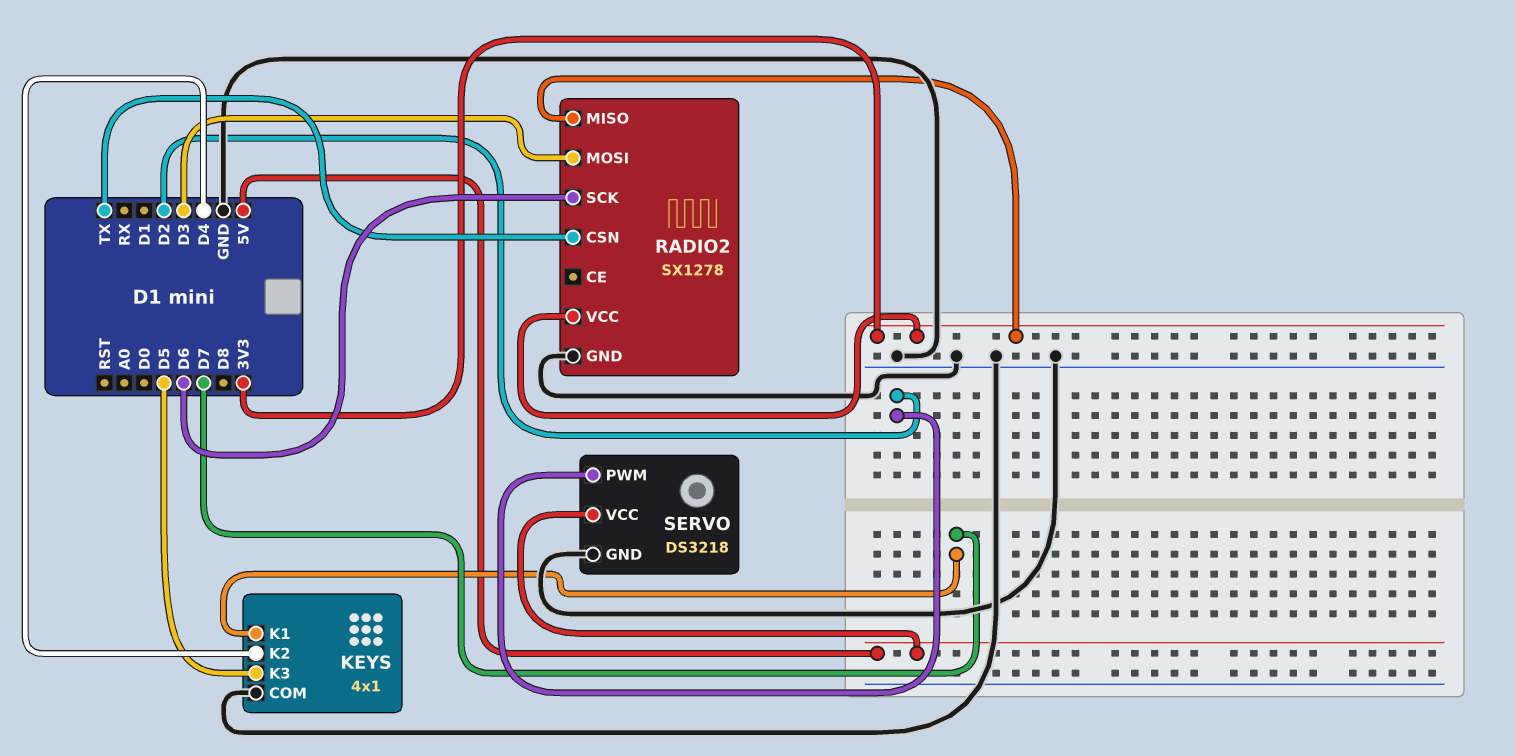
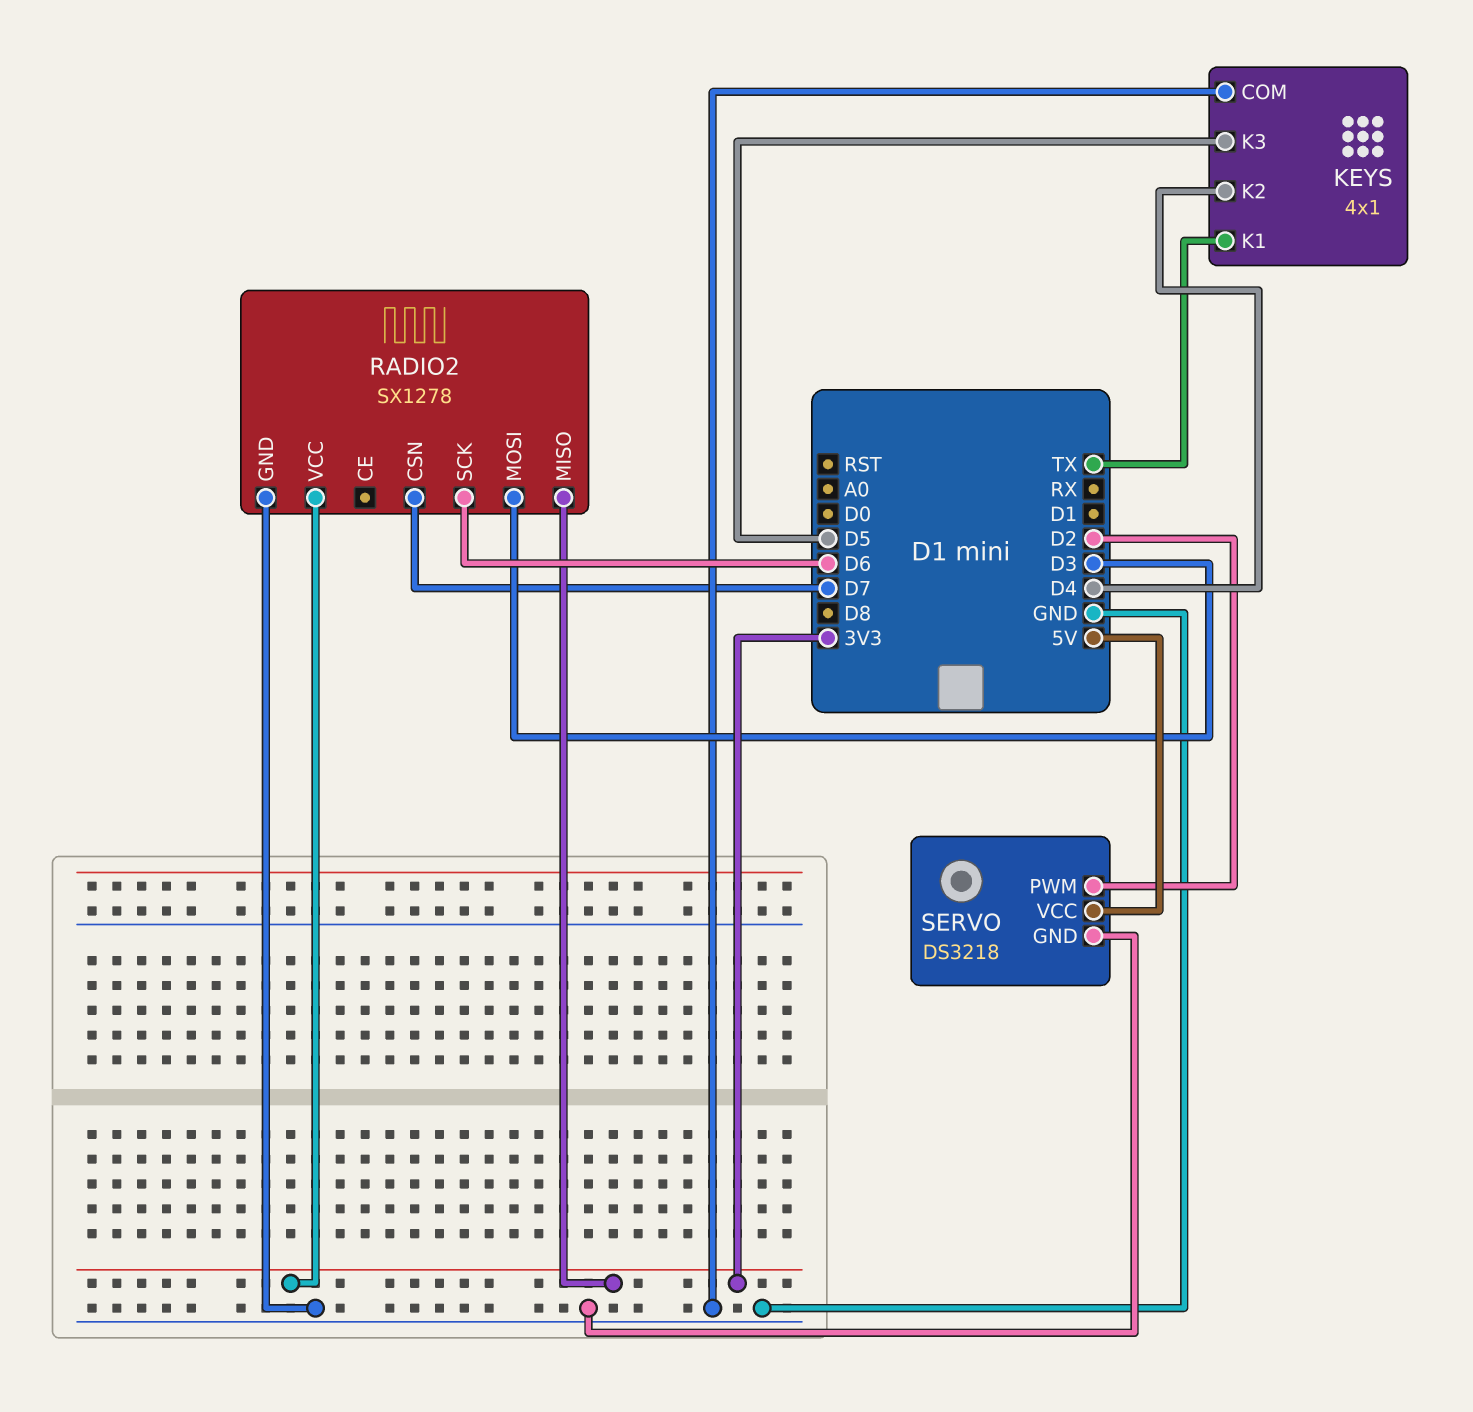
KEYS pin K1: D7 -> TX
RADIO2 pin CSN: TX -> D7

